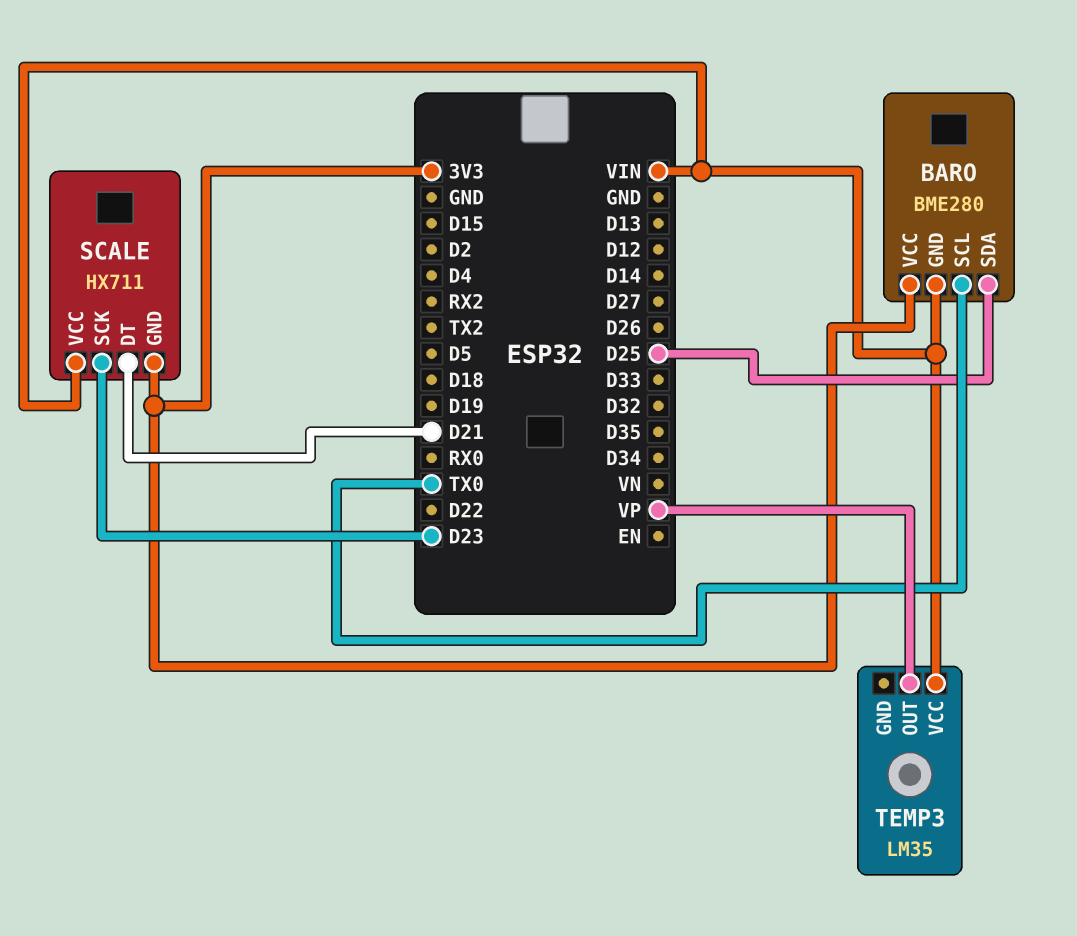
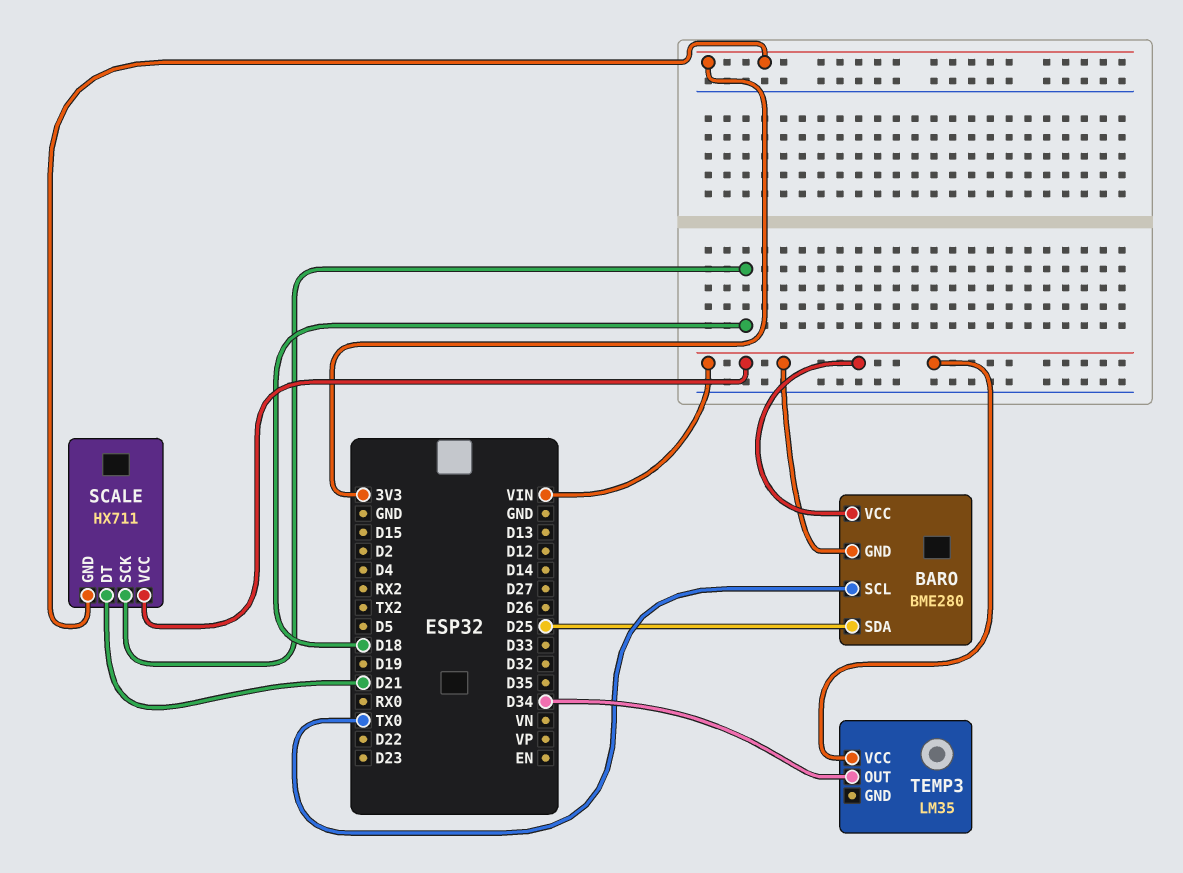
BARO pin VCC: 3V3 -> VIN
SCALE pin SCK: D23 -> D18
TEMP3 pin OUT: VP -> D34

